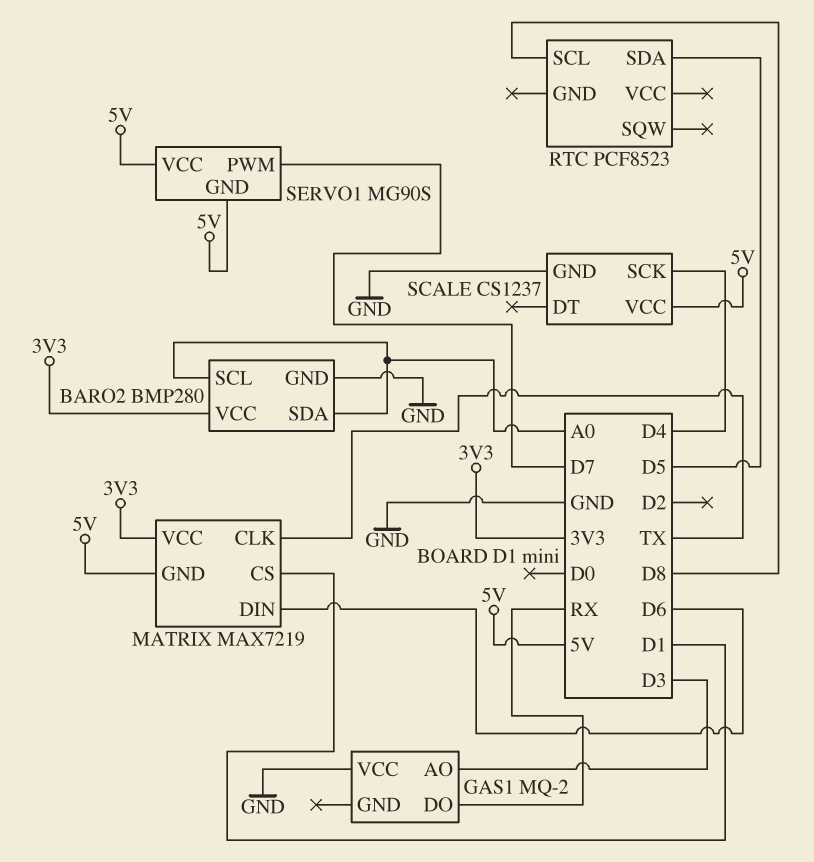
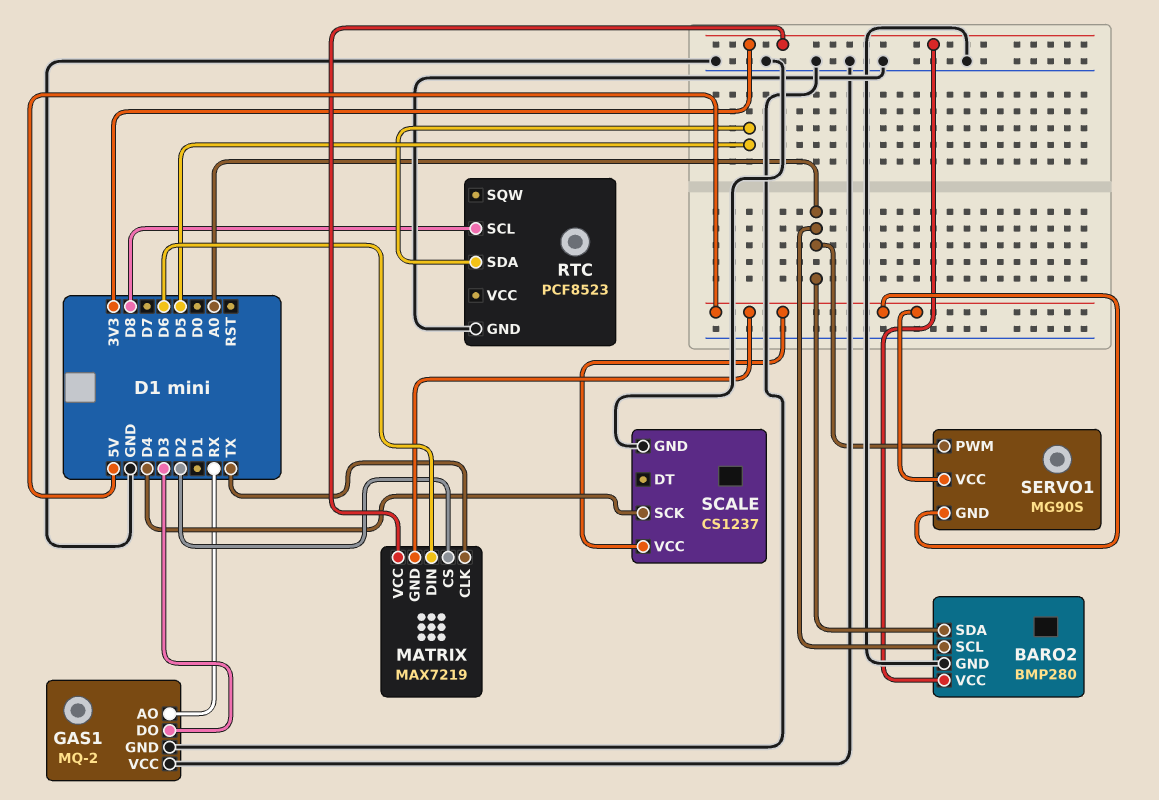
GAS1 pin AO: D3 -> RX
GAS1 pin DO: RX -> D3
GAS1 pin GND: none -> GND
MATRIX pin CS: D1 -> D2
RTC pin GND: none -> GND
SERVO1 pin PWM: D7 -> A0

